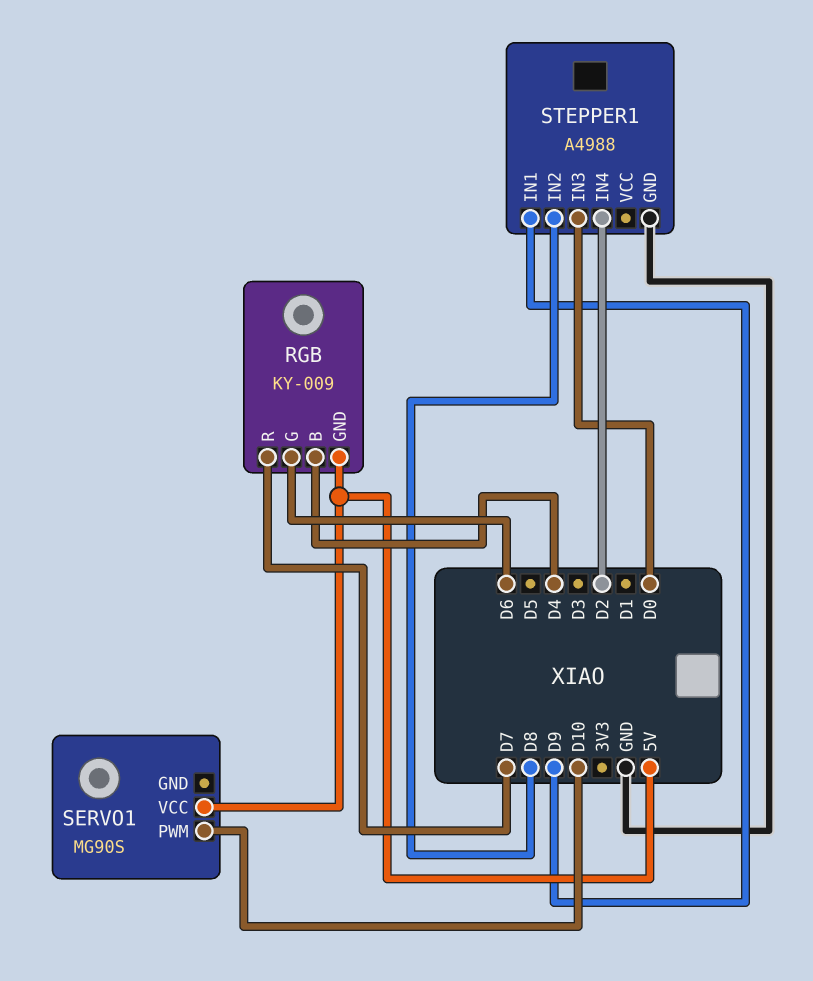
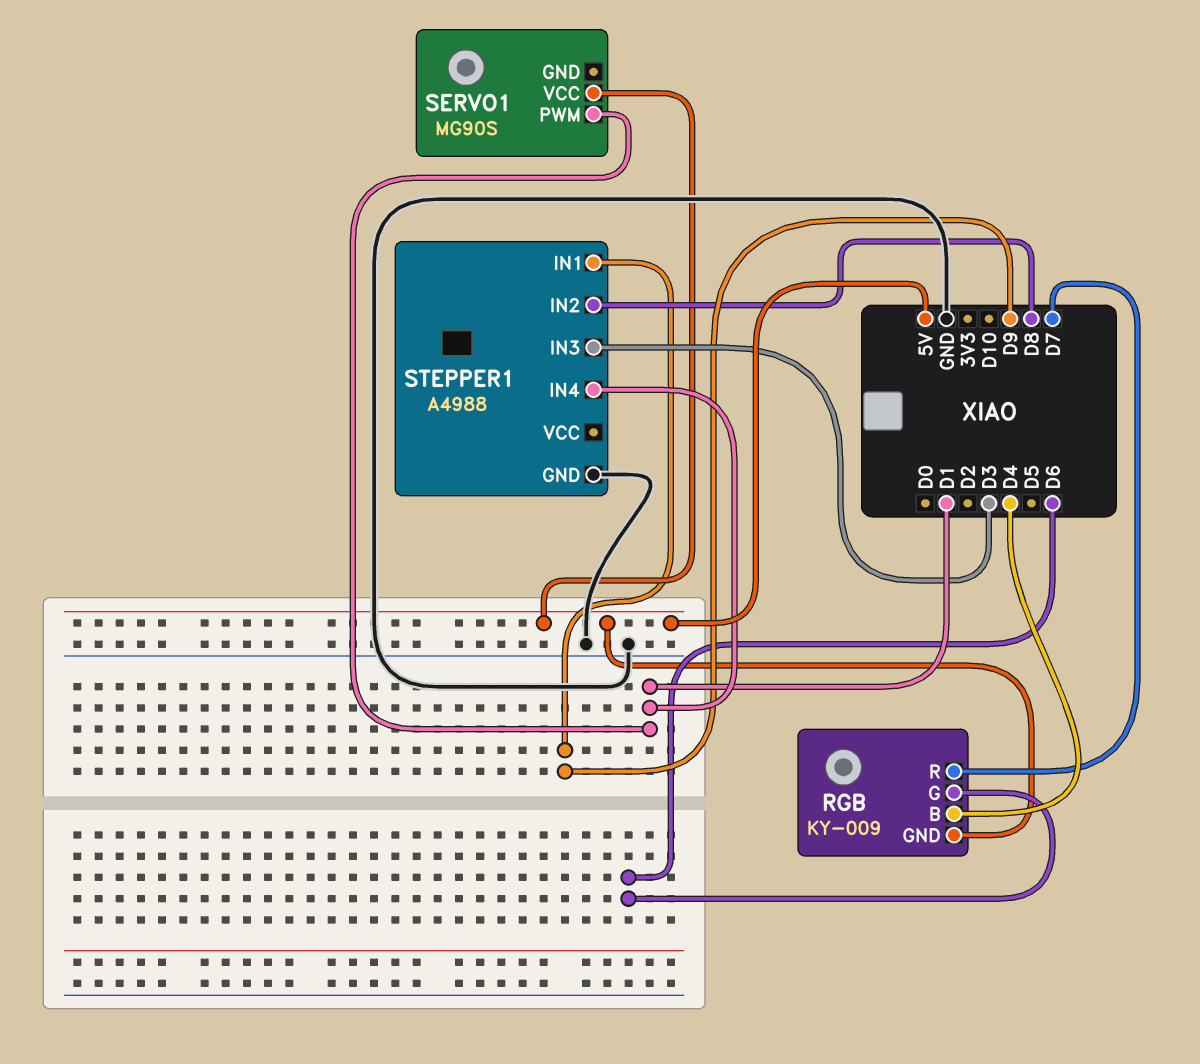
SERVO1 pin PWM: D10 -> D1
STEPPER1 pin IN3: D0 -> D3
STEPPER1 pin IN4: D2 -> D1

